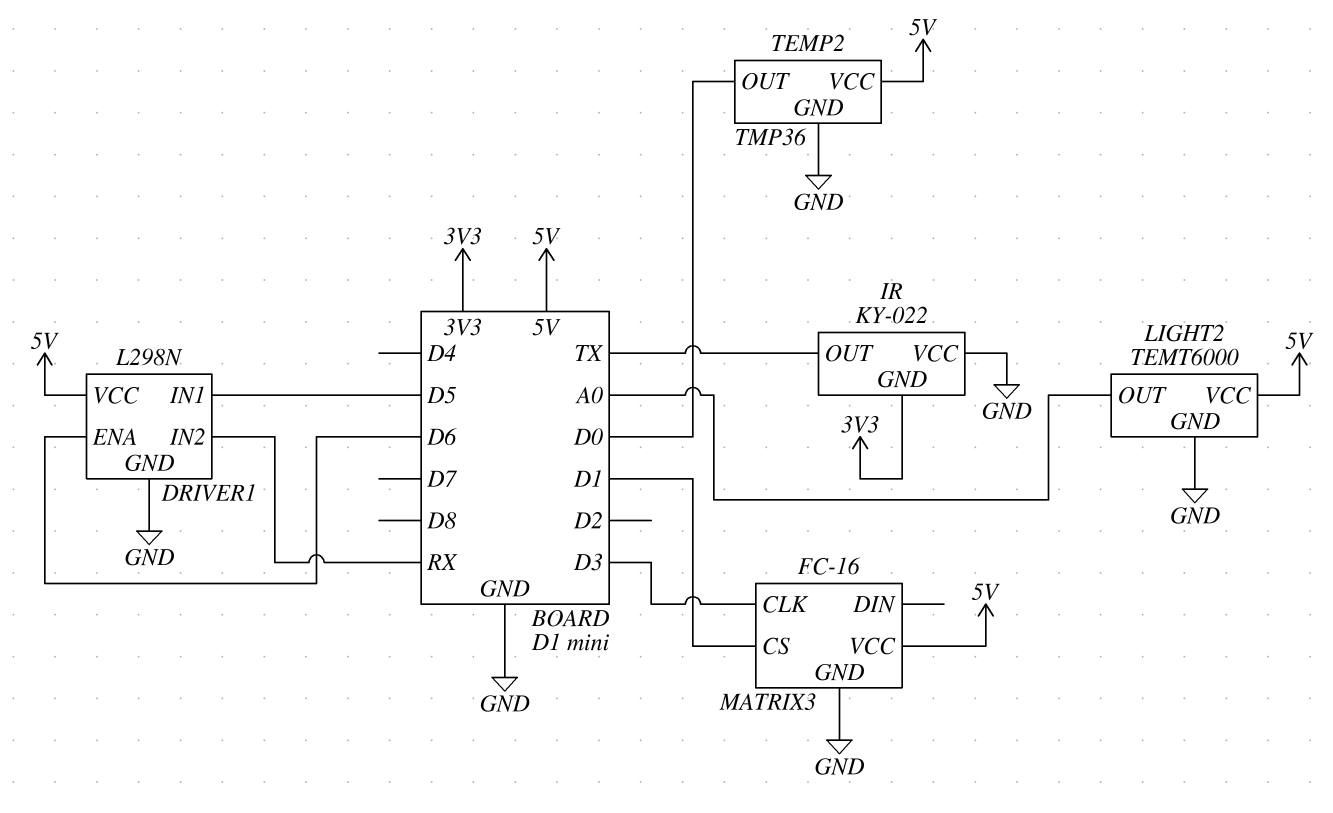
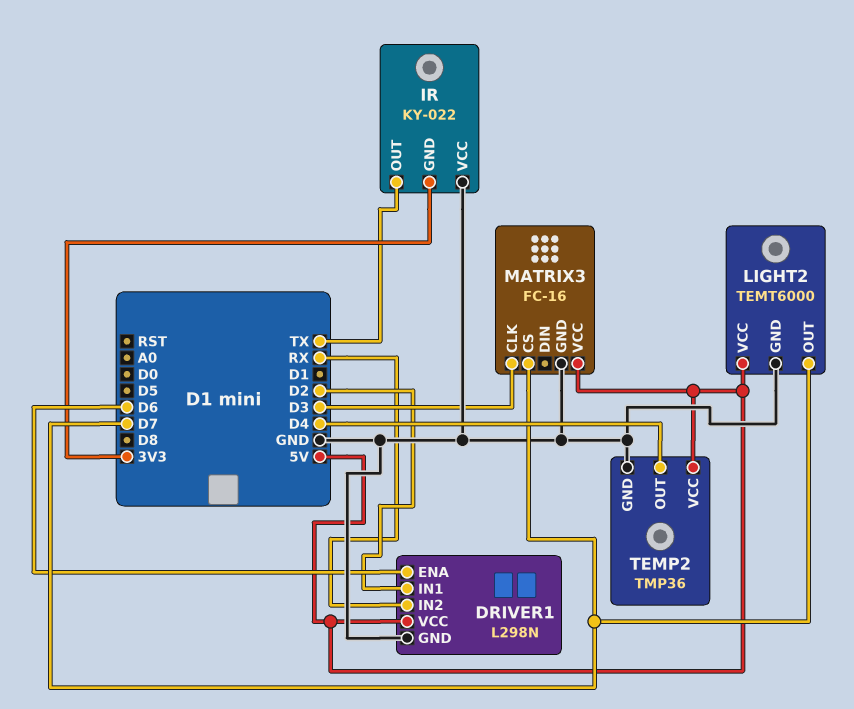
DRIVER1 pin IN1: D5 -> D2
LIGHT2 pin OUT: A0 -> D7
MATRIX3 pin CS: D1 -> D7
TEMP2 pin OUT: D0 -> D4

